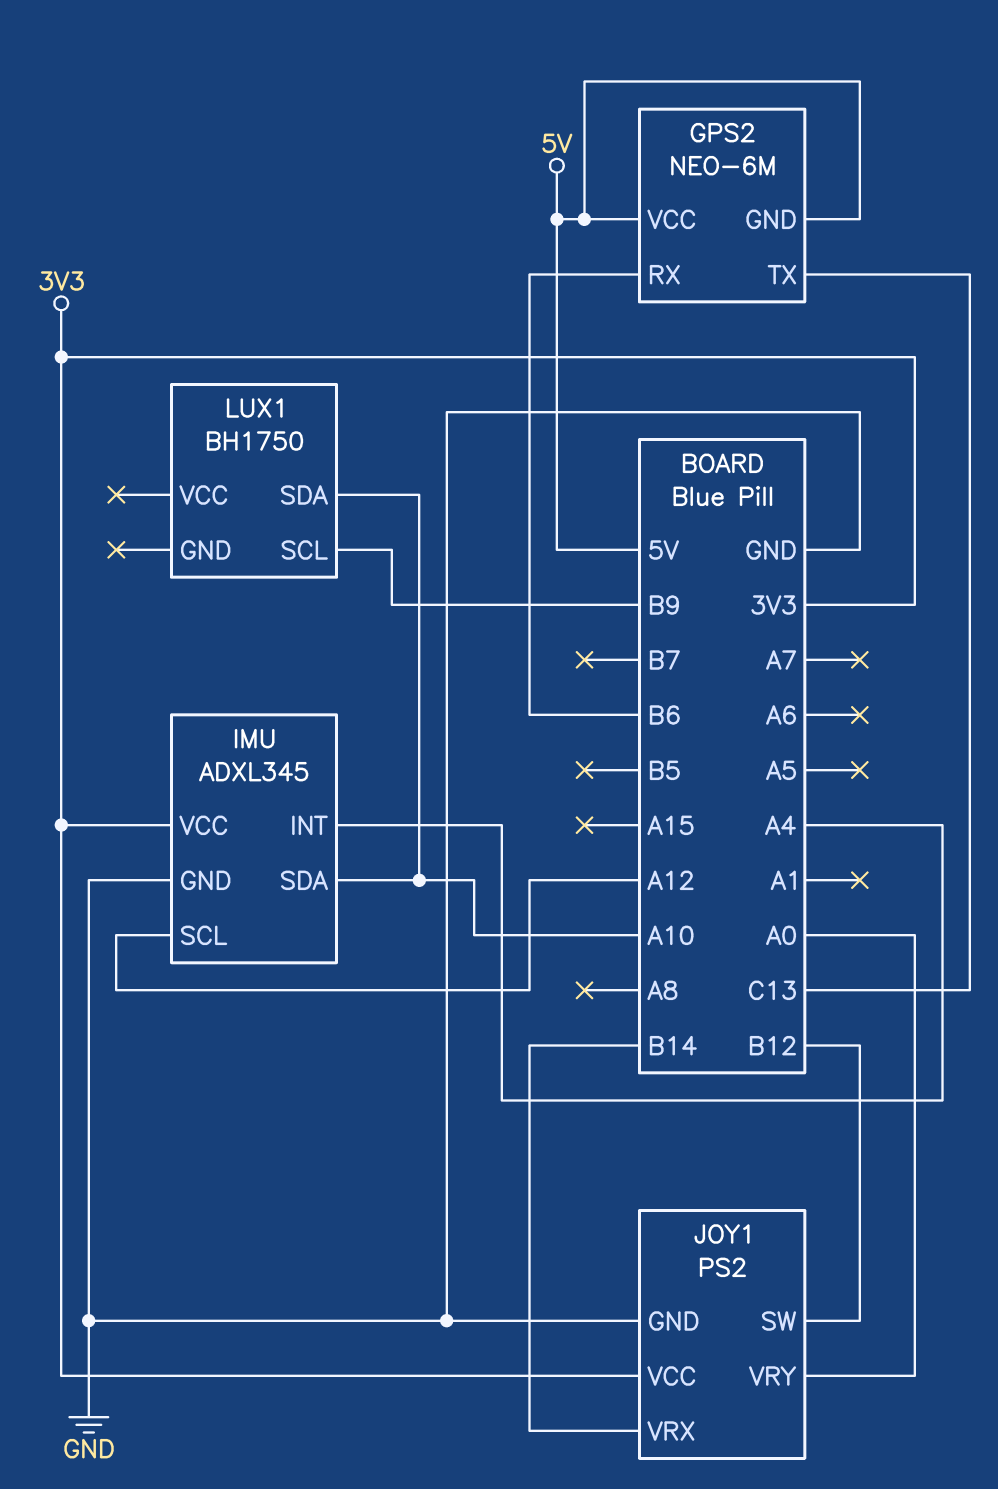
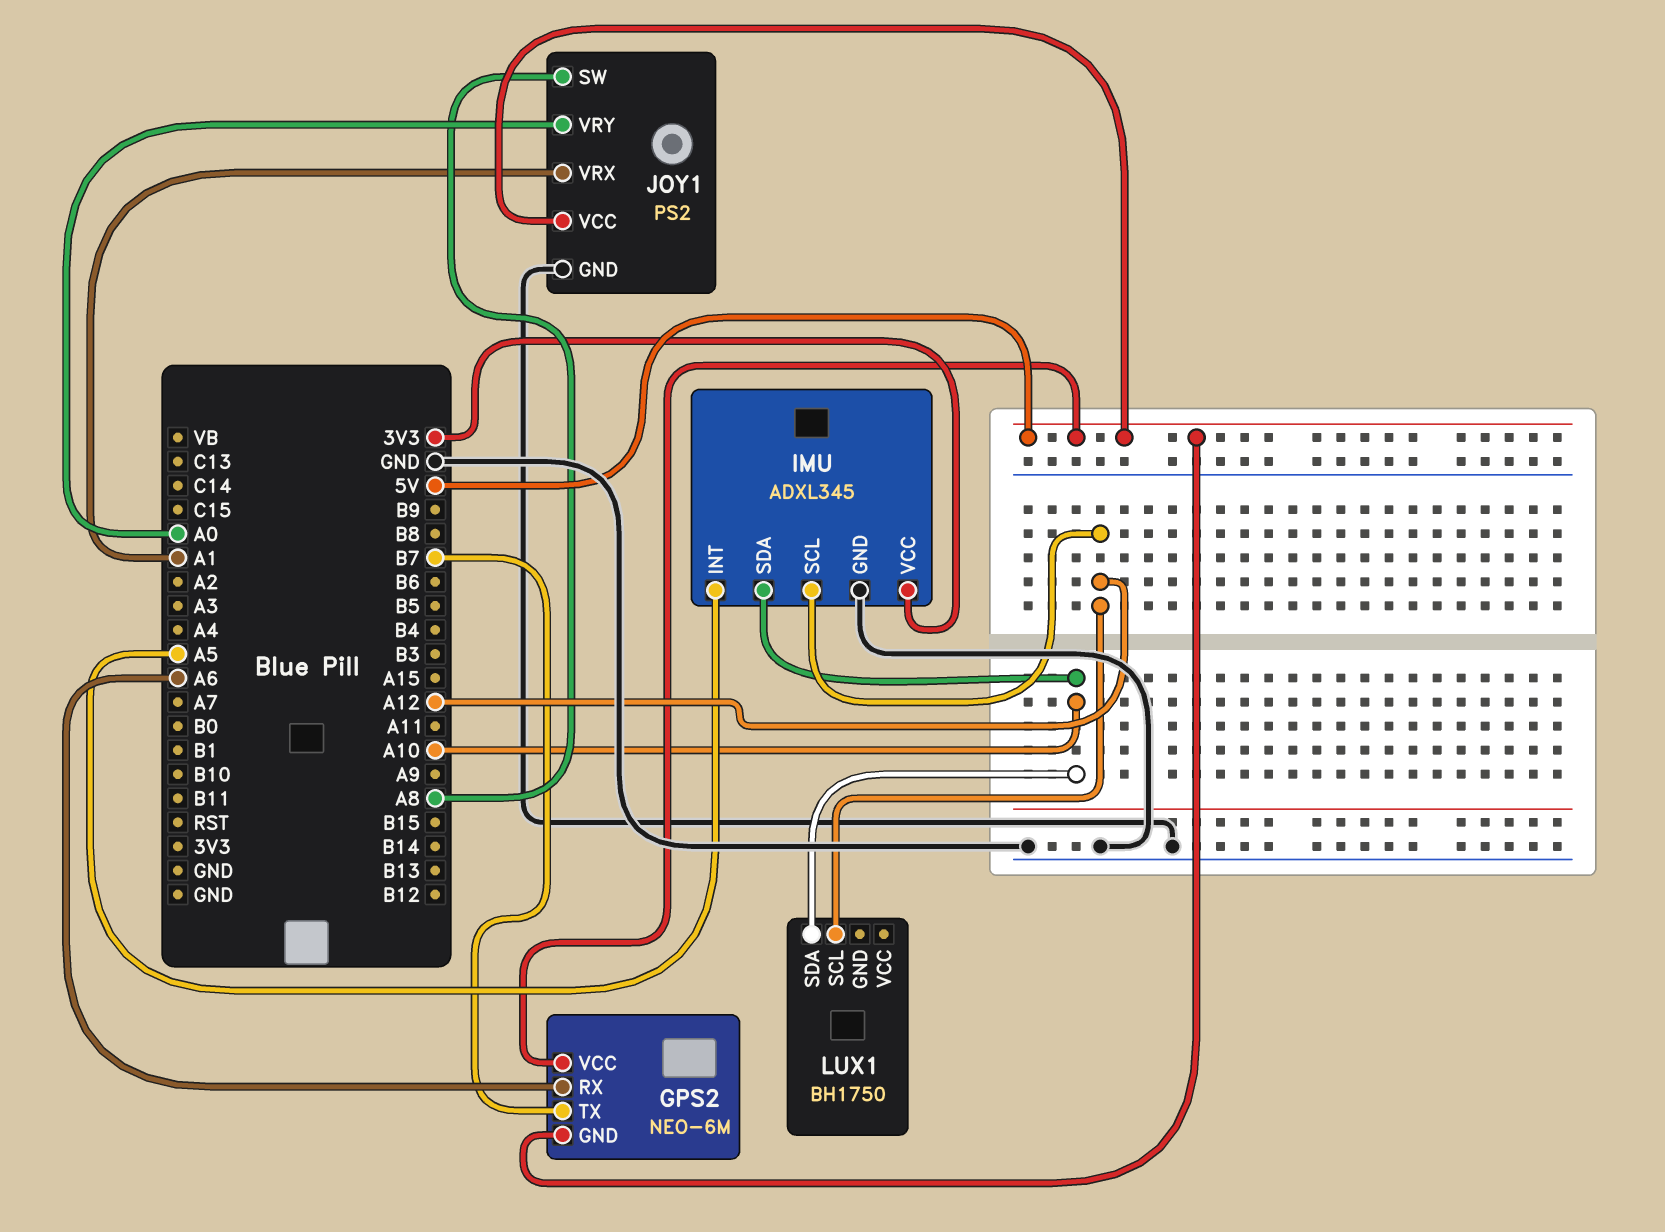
GPS2 pin RX: B6 -> A6
GPS2 pin TX: C13 -> B7
IMU pin INT: A4 -> A5
JOY1 pin SW: B12 -> A8
JOY1 pin VCC: 3V3 -> 5V
JOY1 pin VRX: B14 -> A1
LUX1 pin SCL: B9 -> A12

